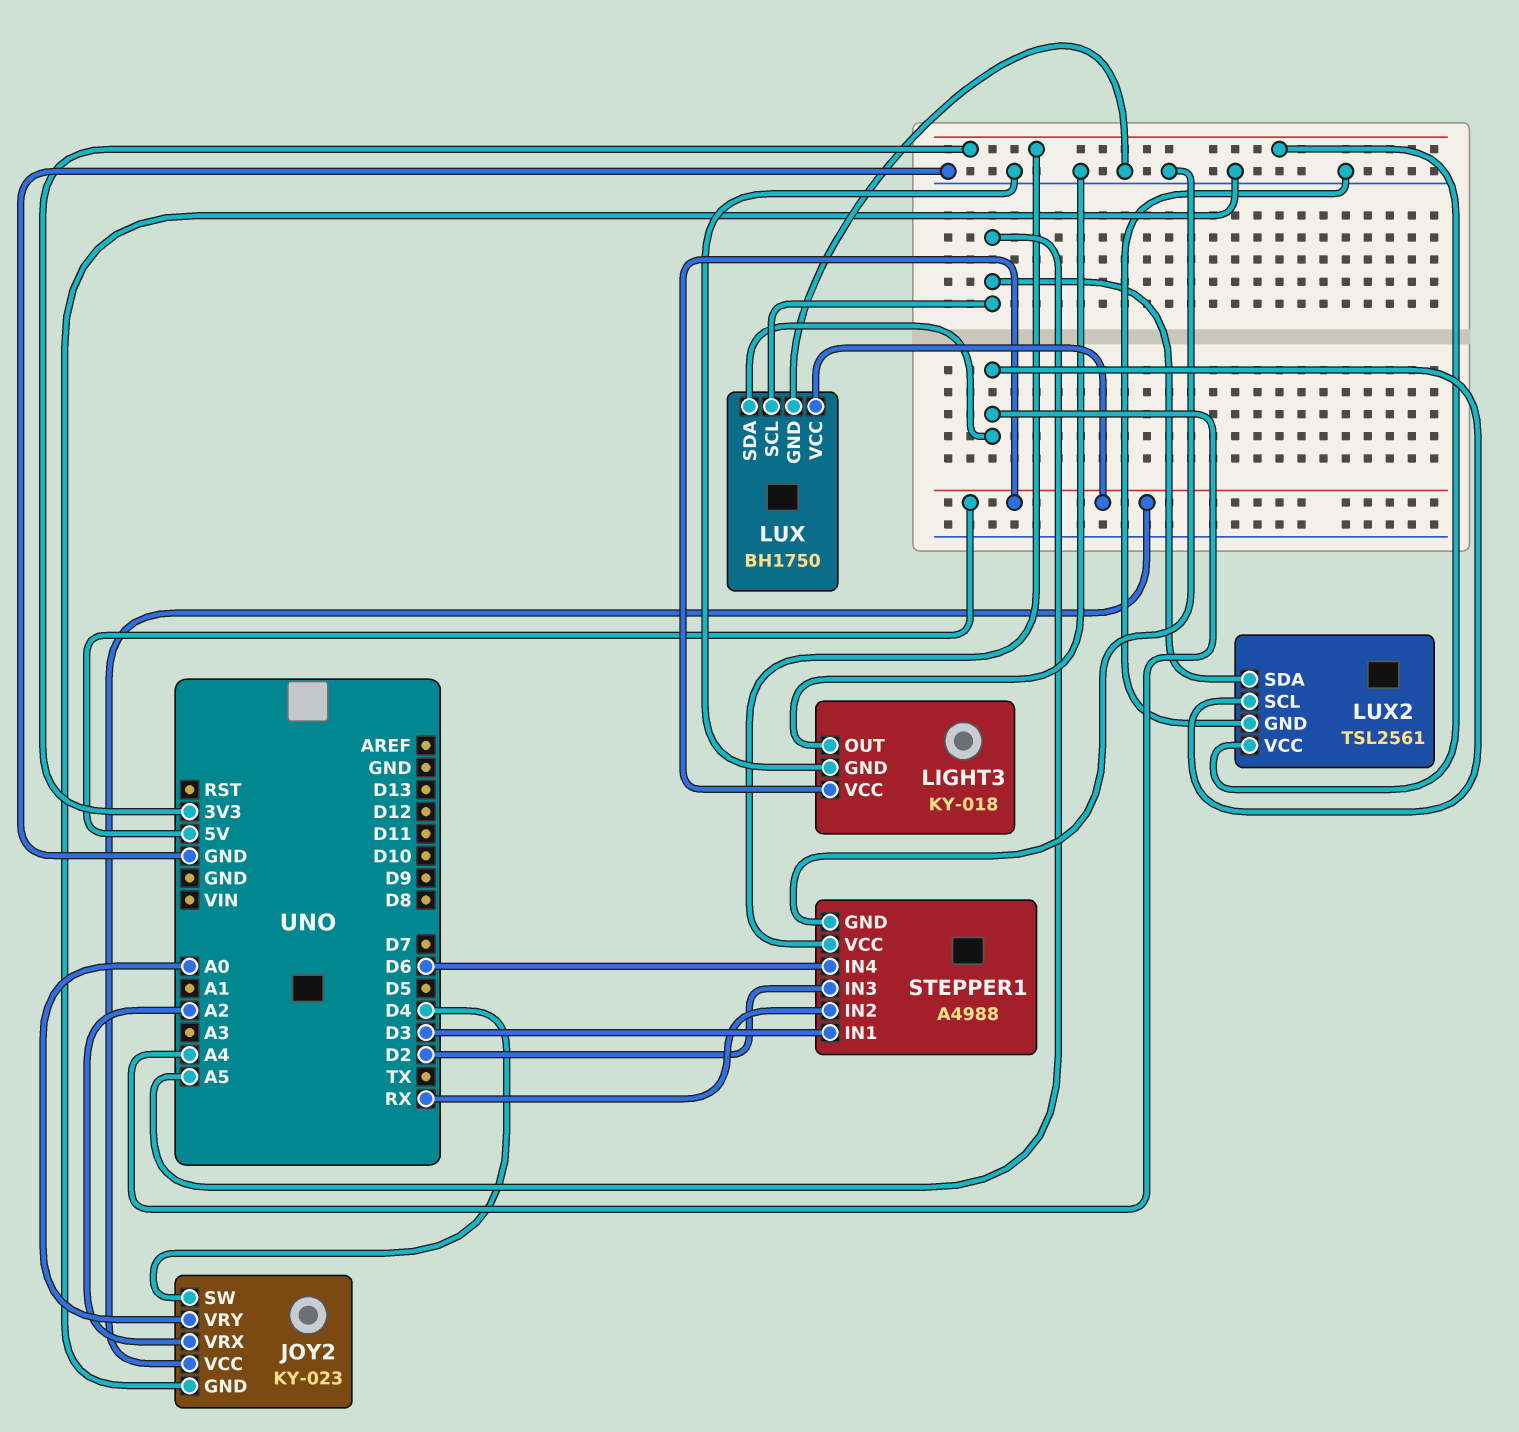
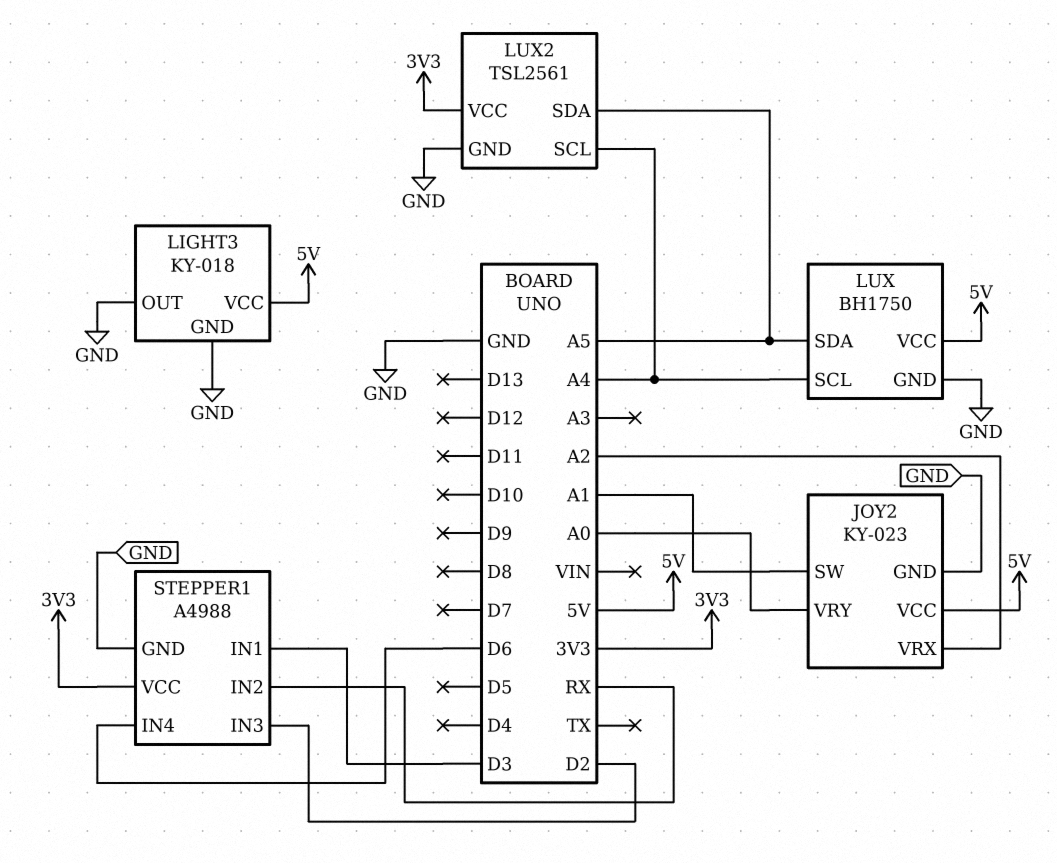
JOY2 pin SW: D4 -> A1
LUX pin SCL: A5 -> A4
LUX pin SDA: A4 -> A5

